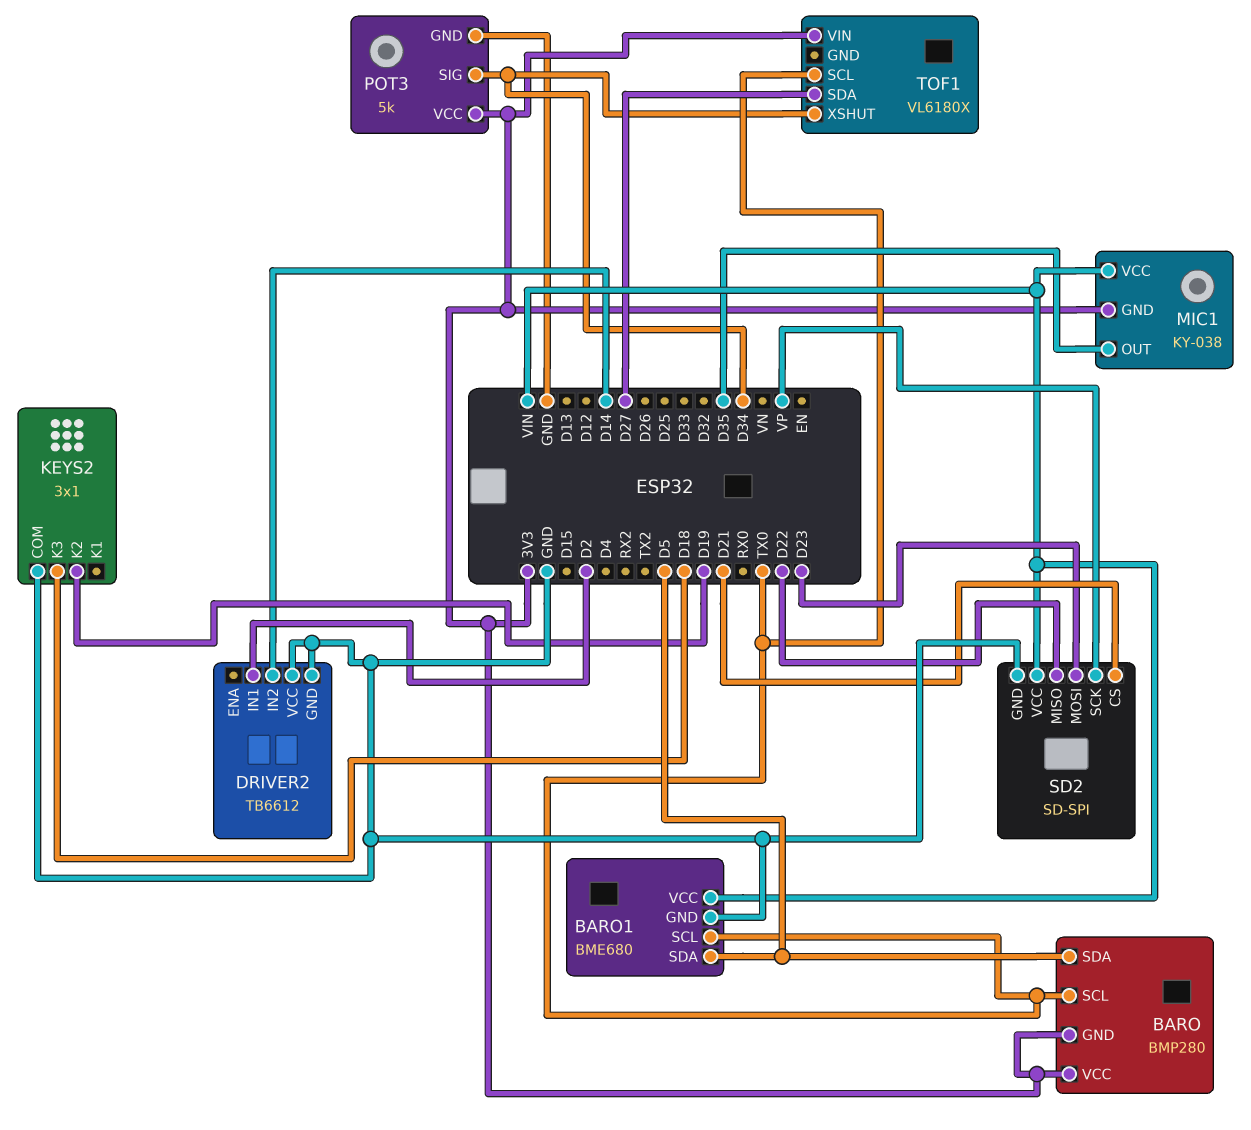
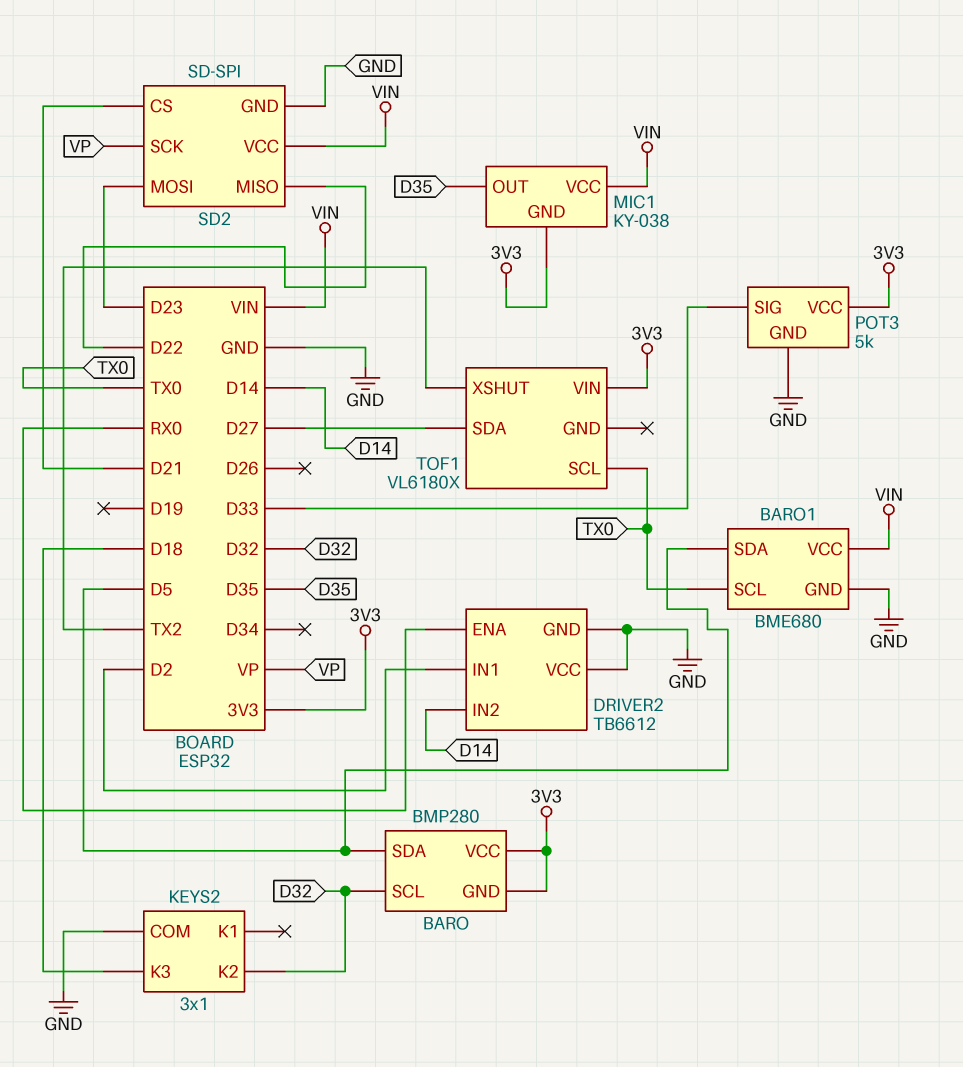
BARO pin SCL: TX0 -> D32
DRIVER2 pin ENA: none -> RX0
KEYS2 pin K2: D19 -> D32
POT3 pin SIG: D34 -> D33
TOF1 pin XSHUT: D34 -> TX2

